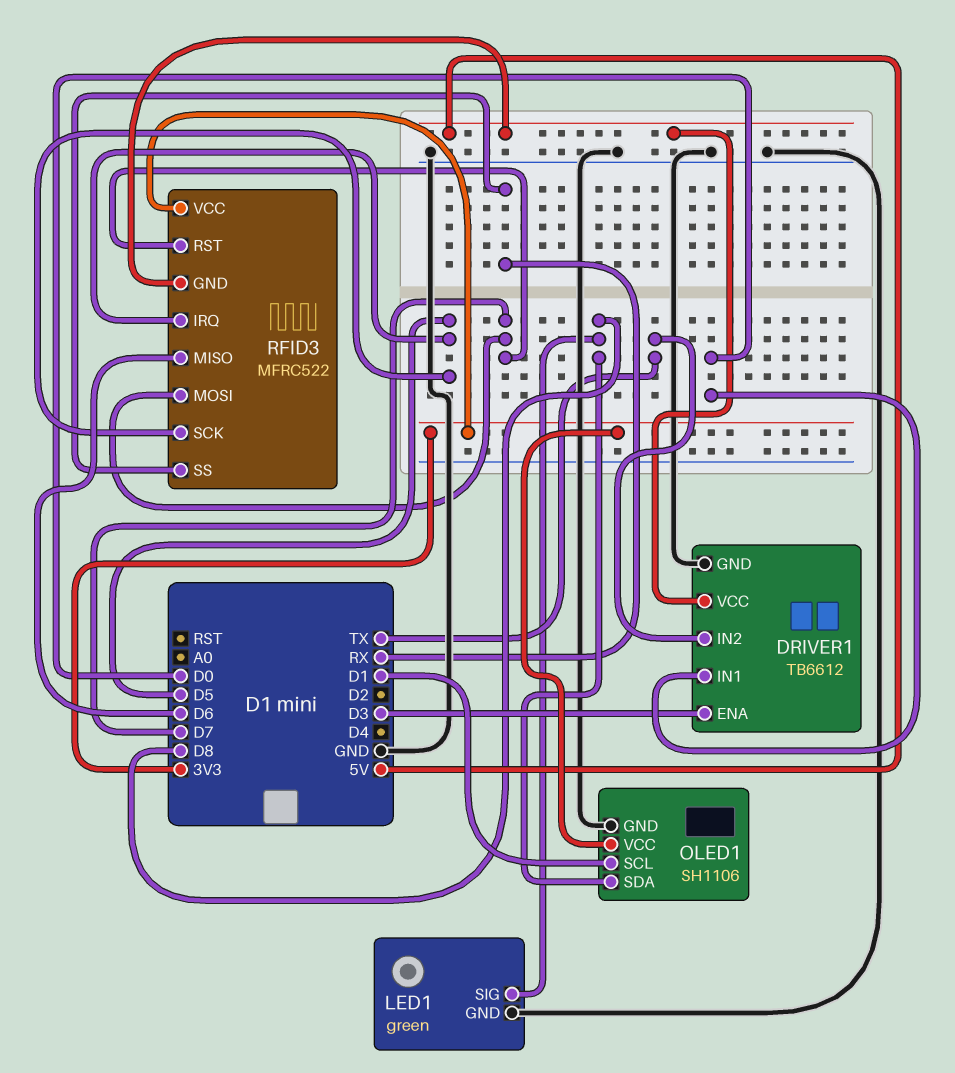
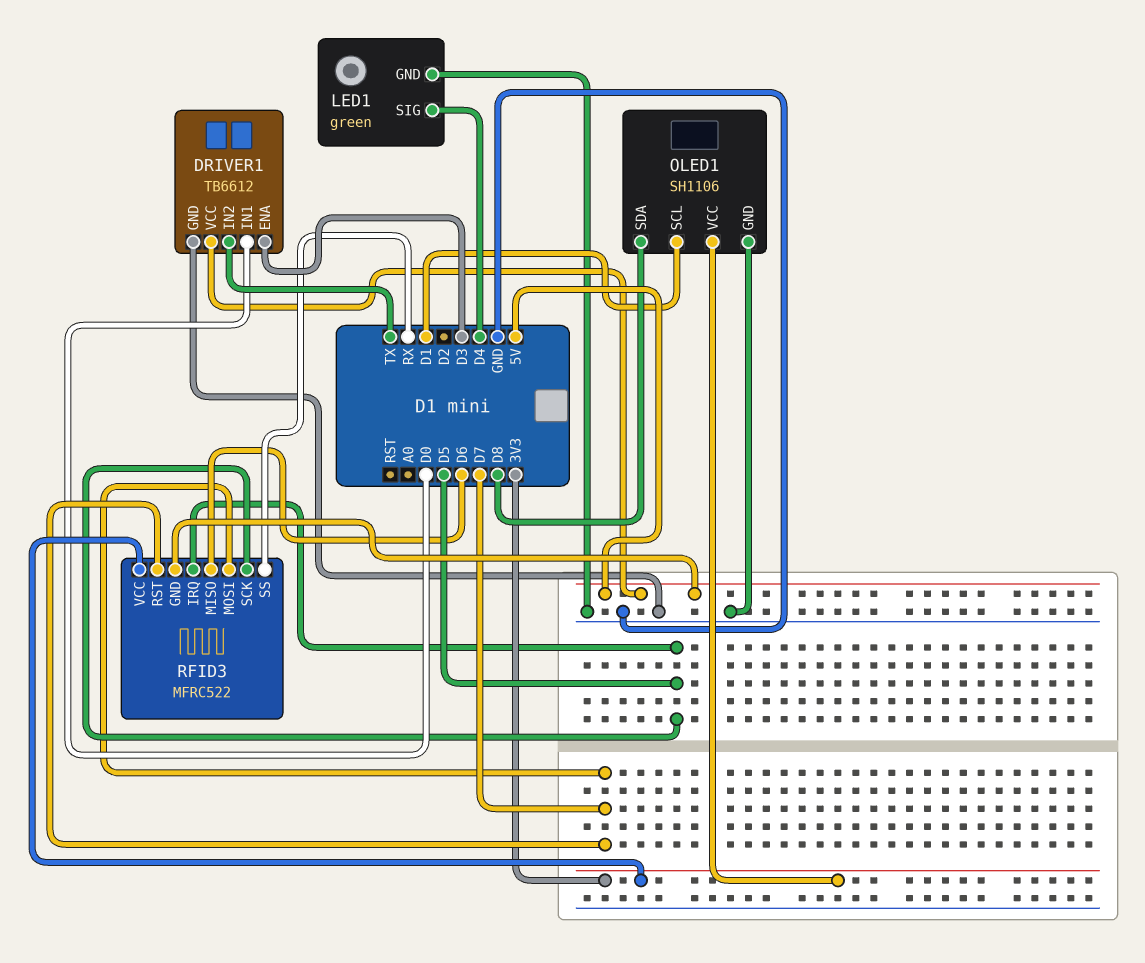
LED1 pin SIG: D8 -> D4

